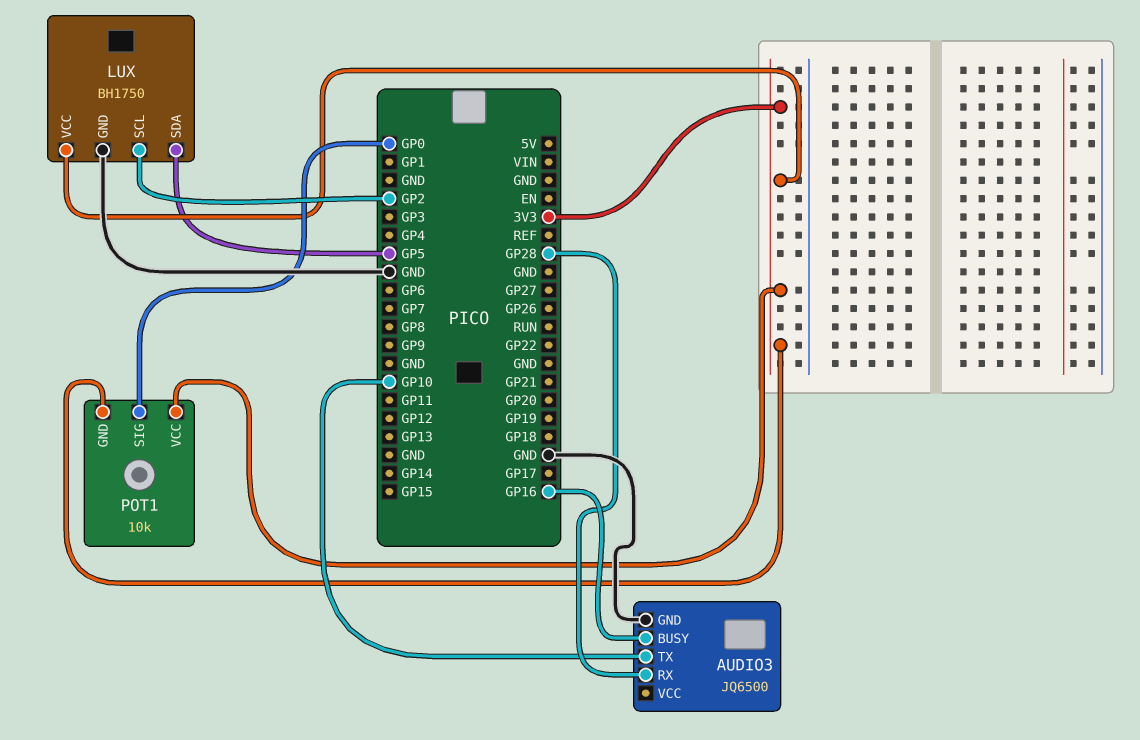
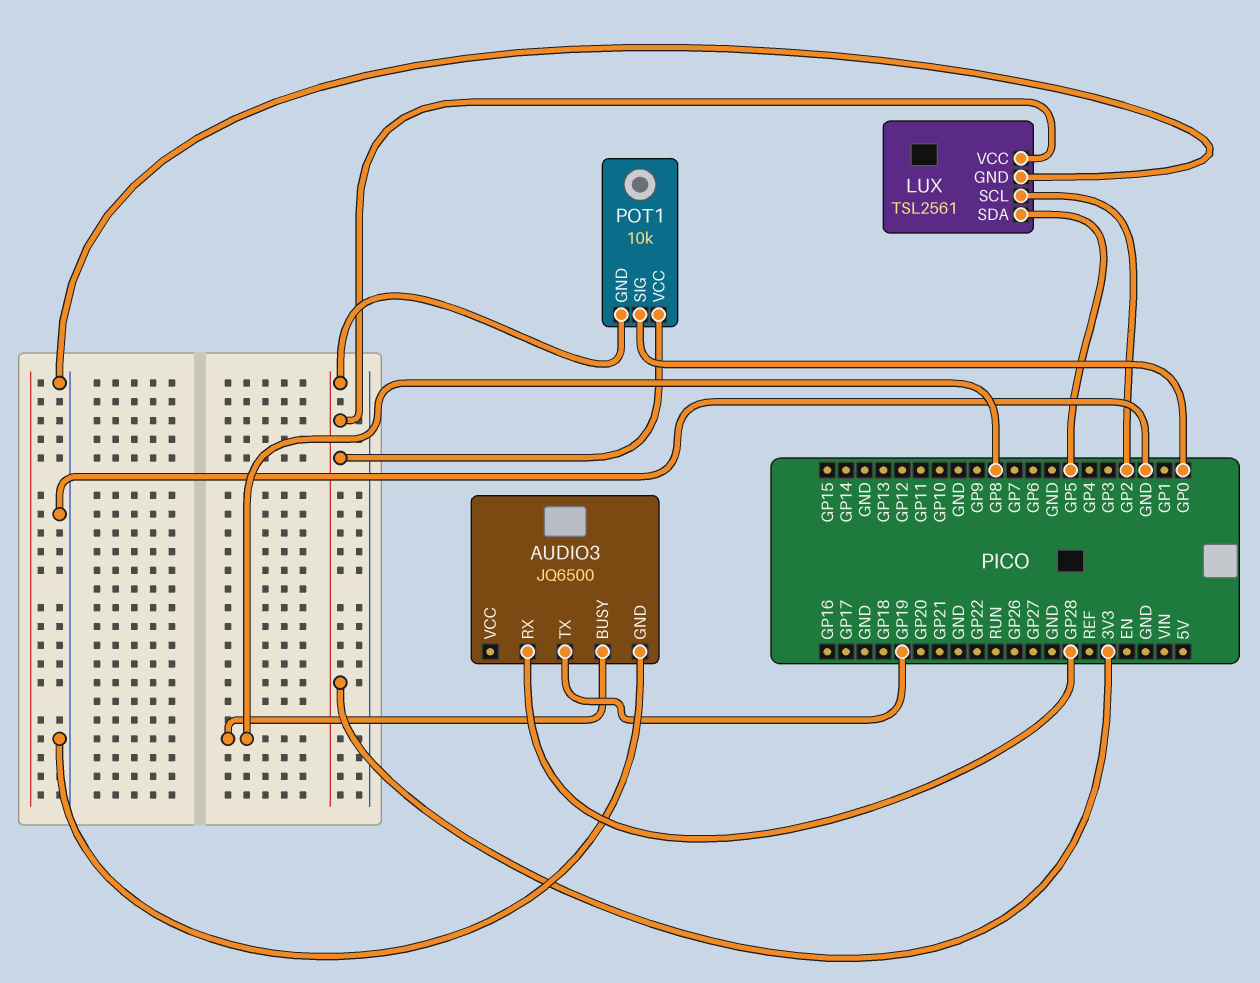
AUDIO3 pin BUSY: GP16 -> GP8
AUDIO3 pin TX: GP10 -> GP19
LUX: BH1750 -> TSL2561

